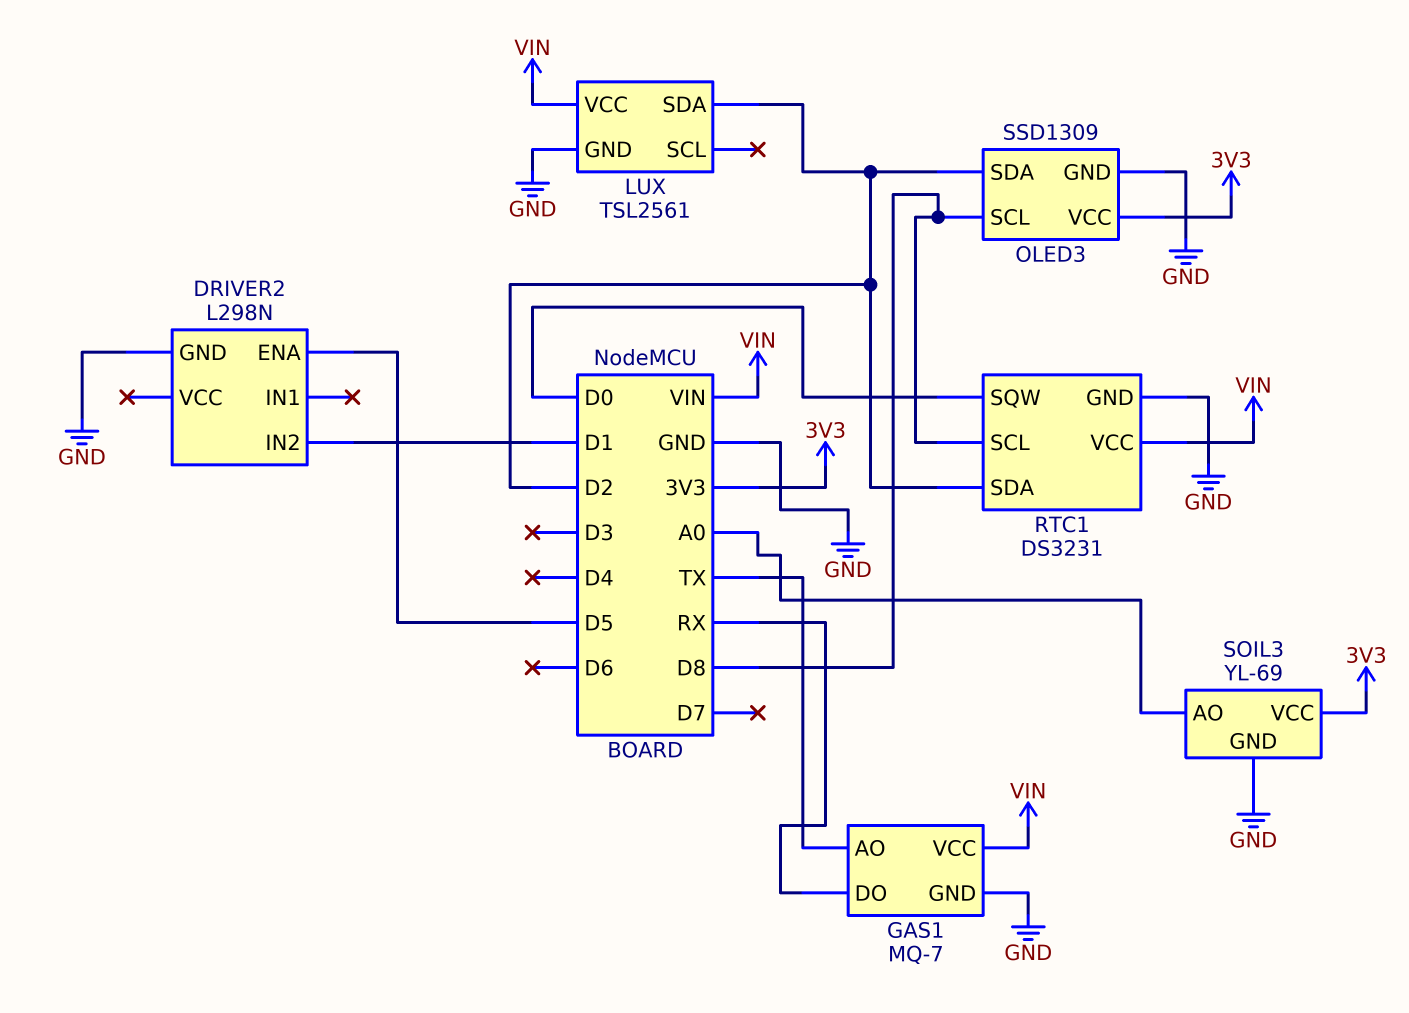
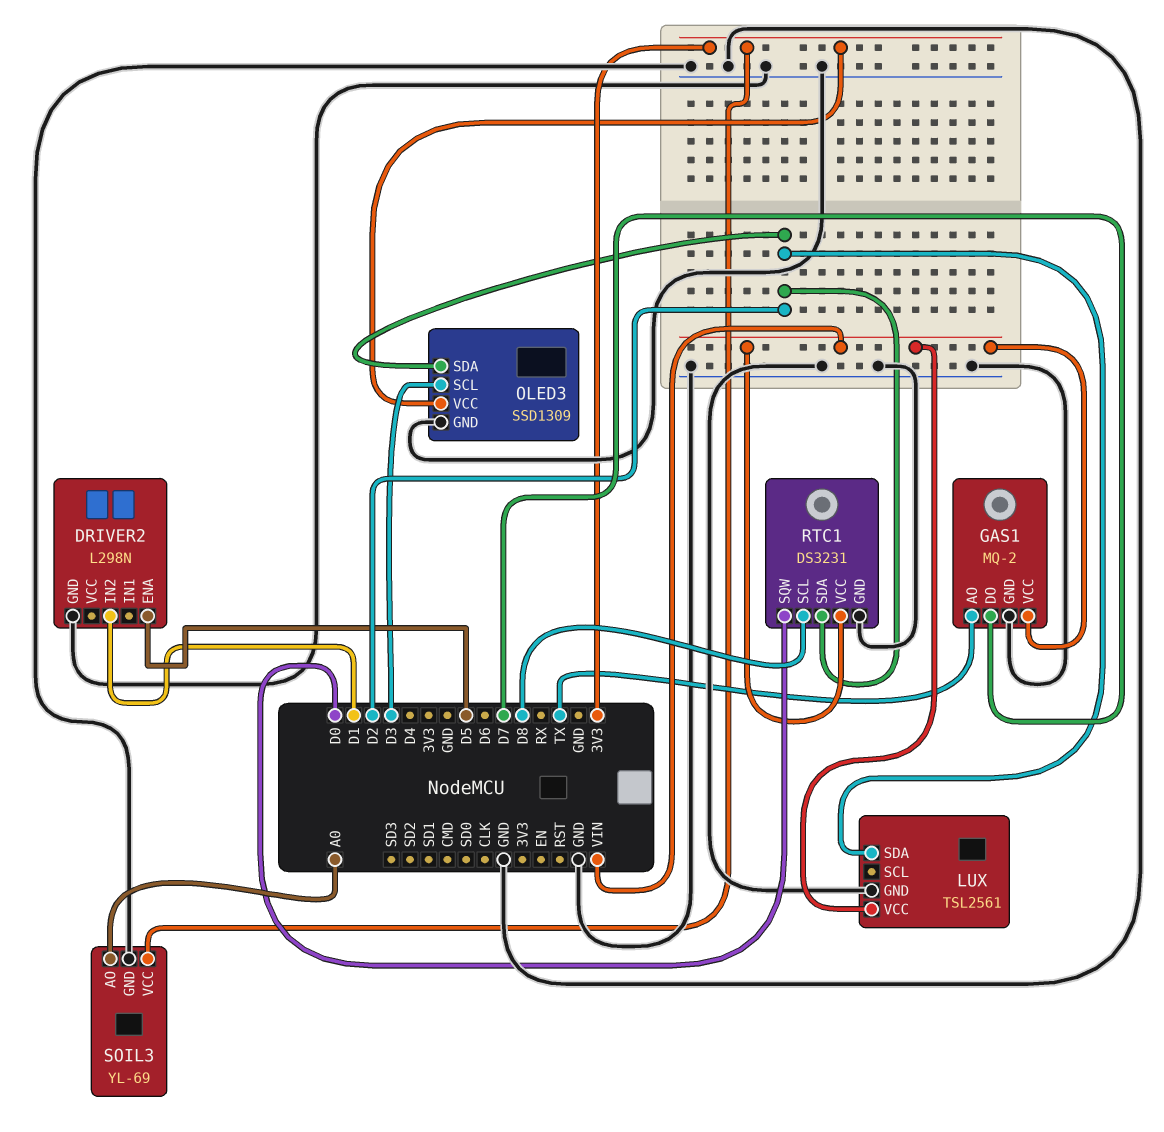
GAS1: MQ-7 -> MQ-2
GAS1 pin DO: RX -> D7
OLED3 pin SCL: D8 -> D3

